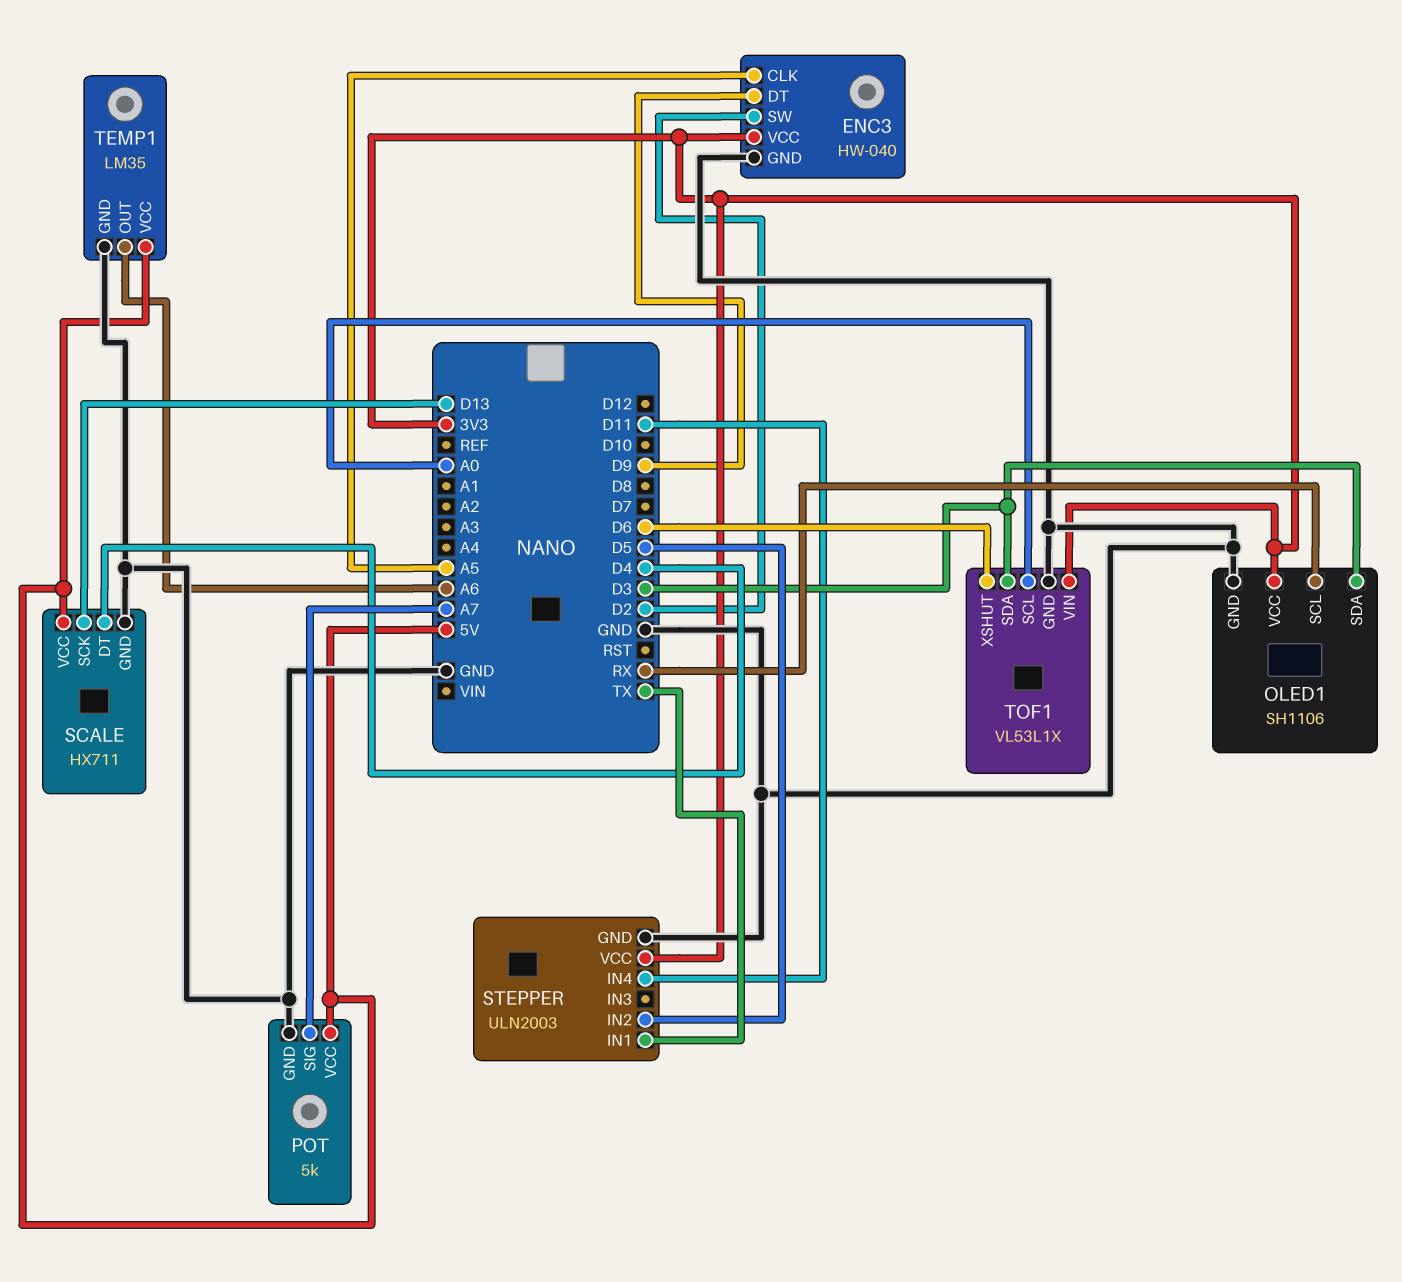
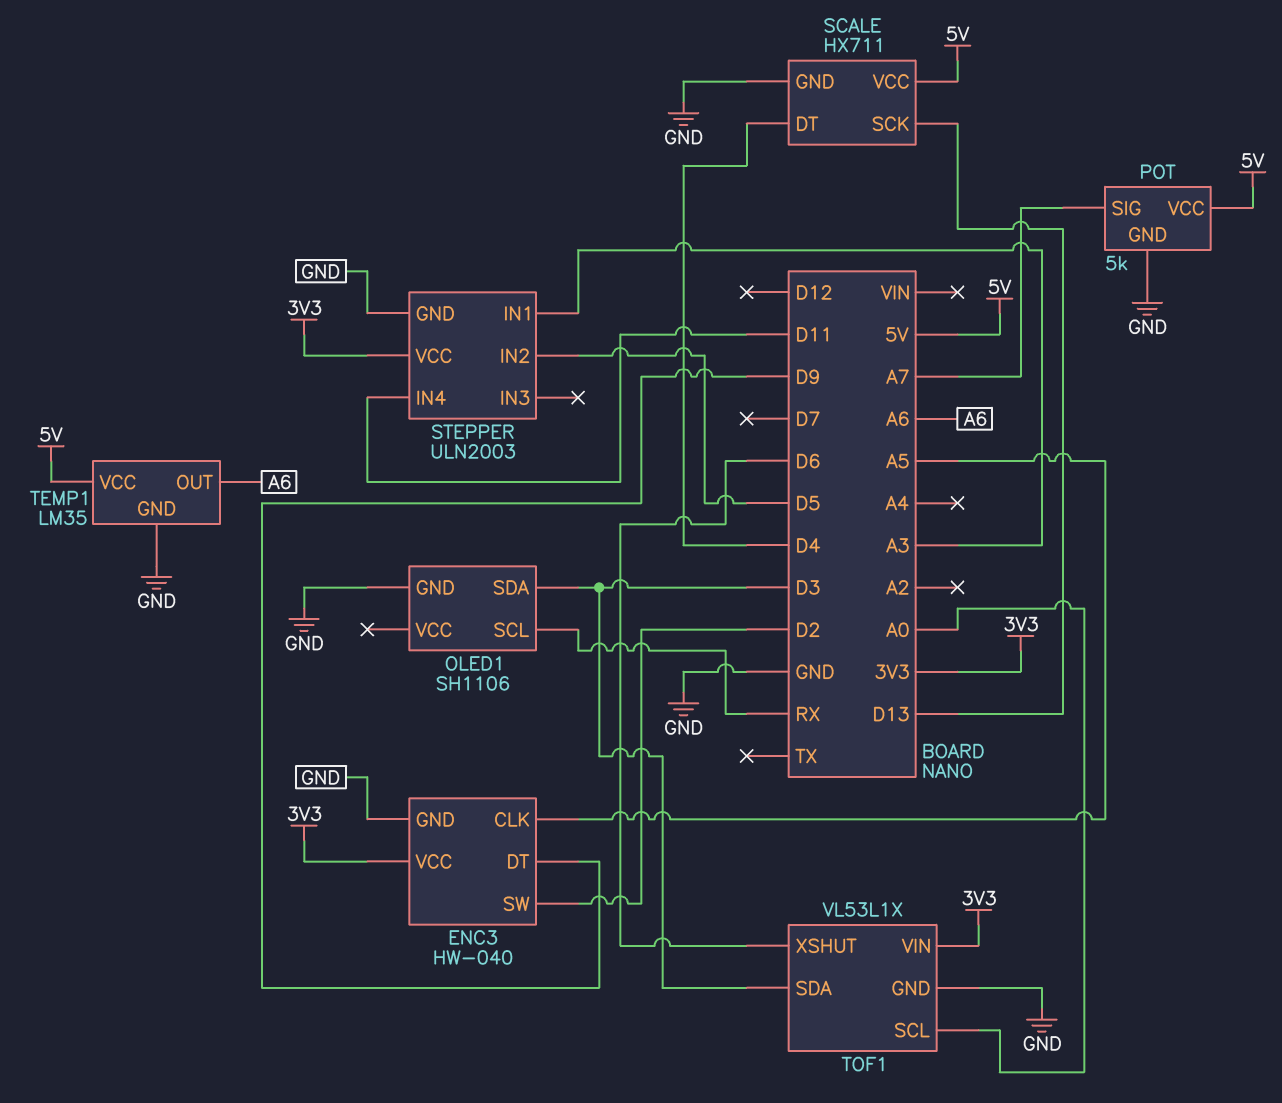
OLED1 pin VCC: 3V3 -> none
STEPPER pin IN1: TX -> A3

